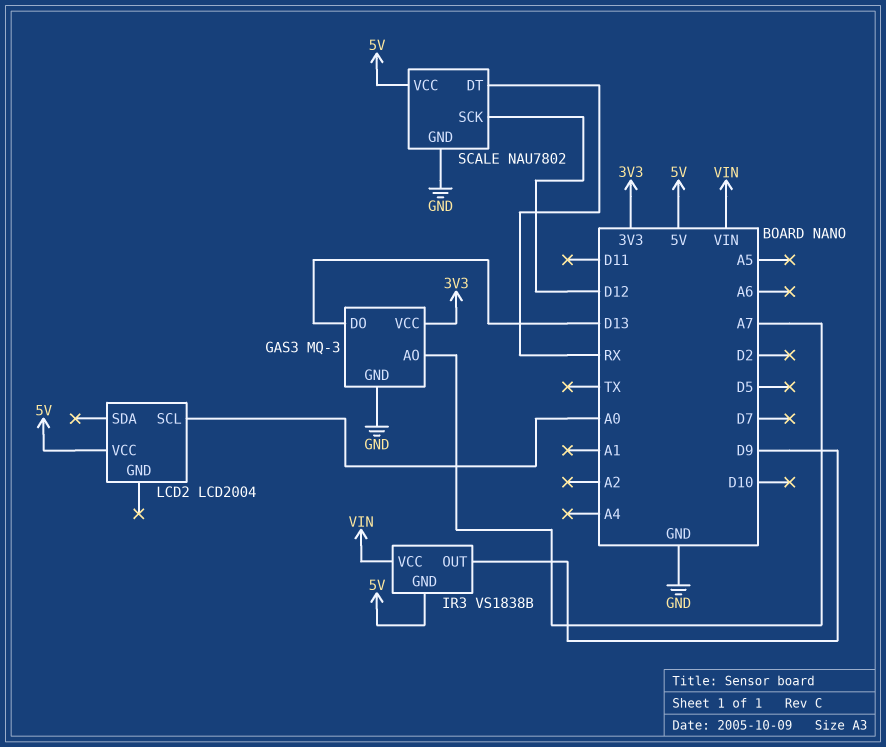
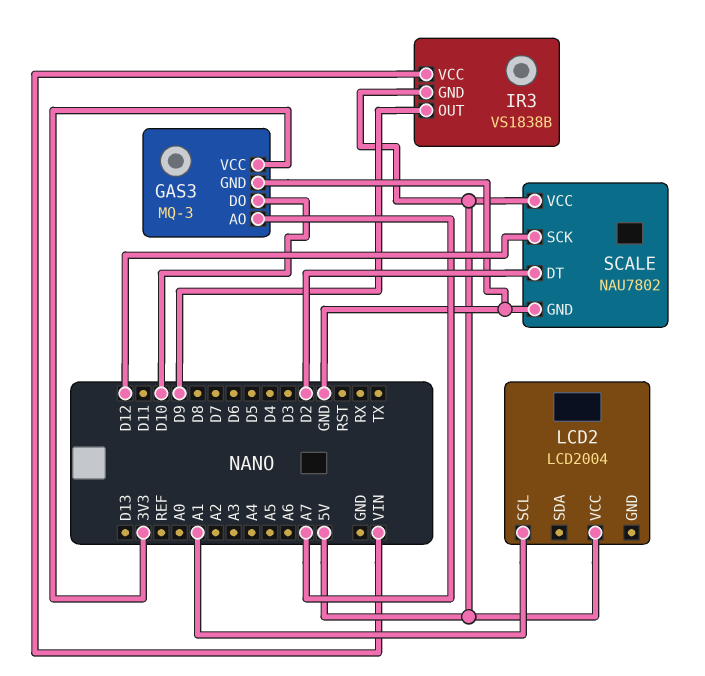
GAS3 pin DO: D13 -> D10
LCD2 pin SCL: A0 -> A1
SCALE pin DT: RX -> D2

